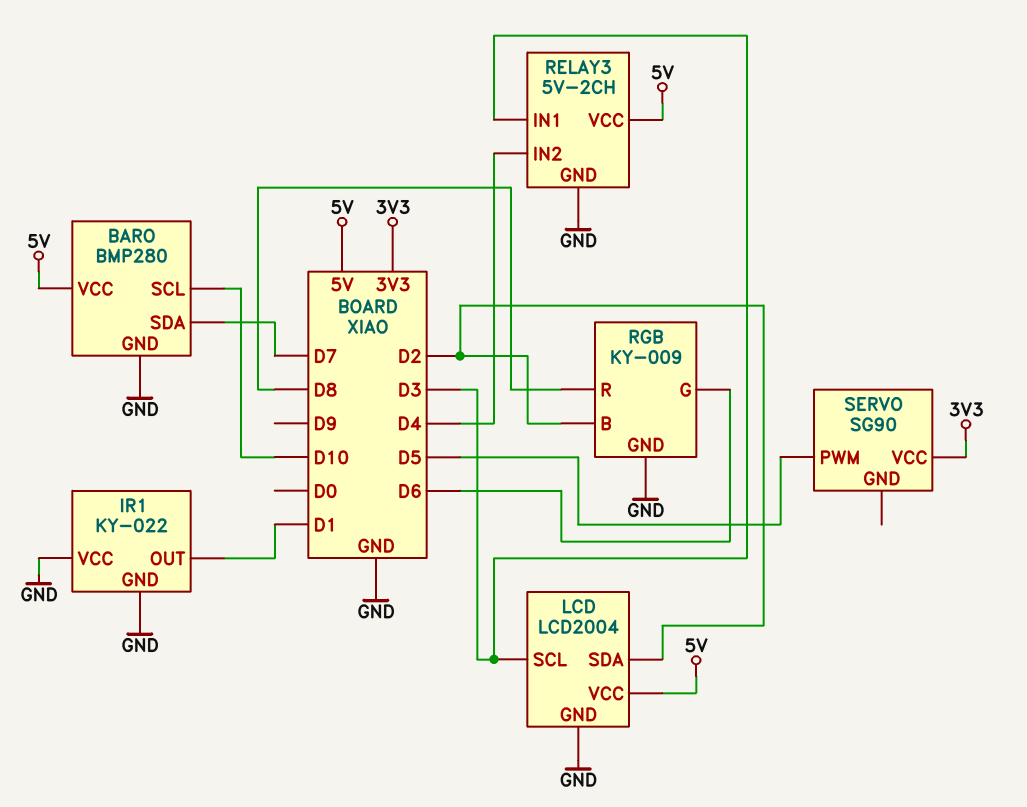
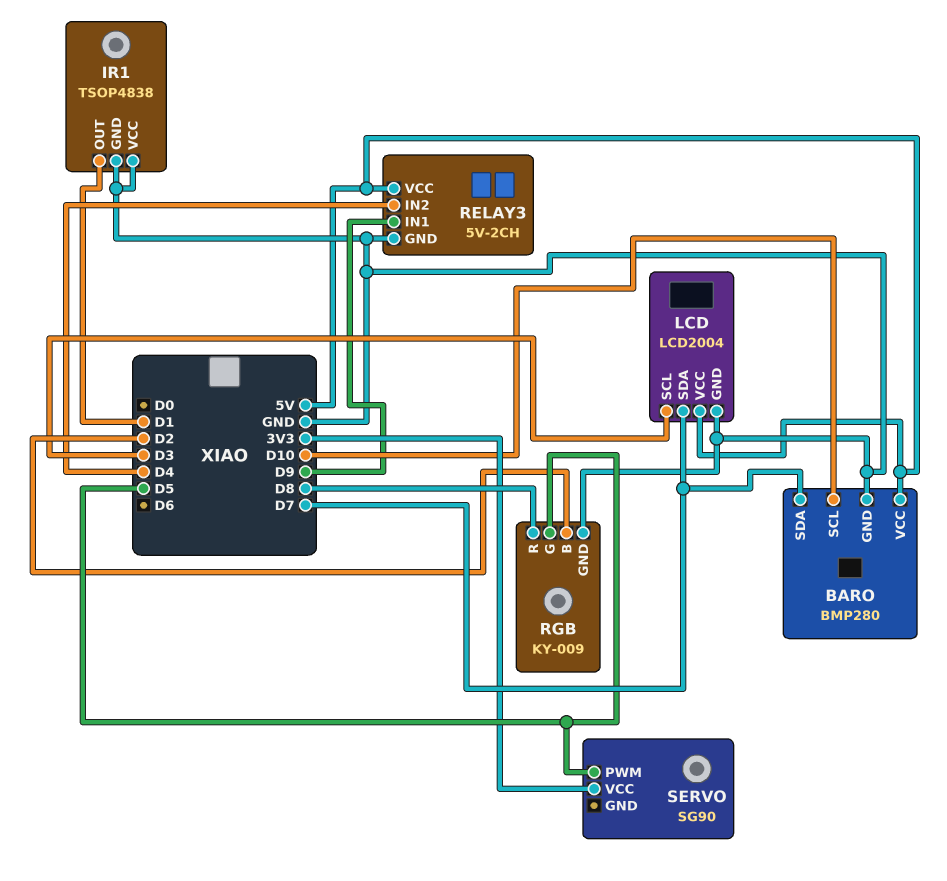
IR1: KY-022 -> TSOP4838
LCD pin SDA: D2 -> D7
RELAY3 pin IN1: D3 -> D9
RGB pin G: D6 -> D5

